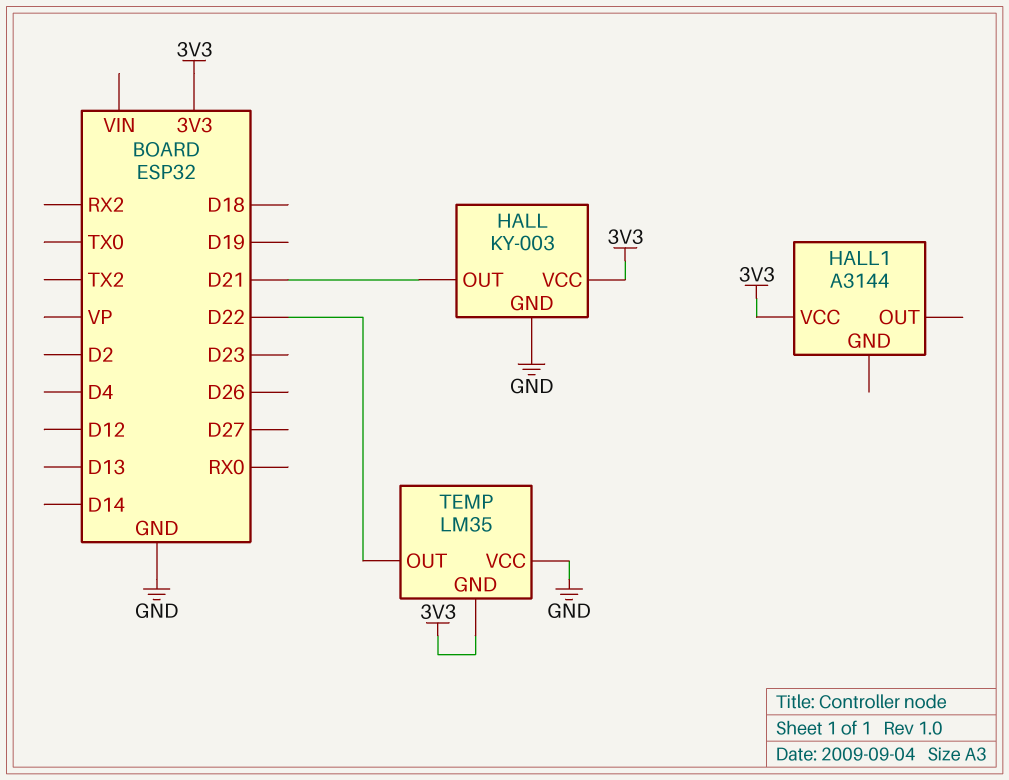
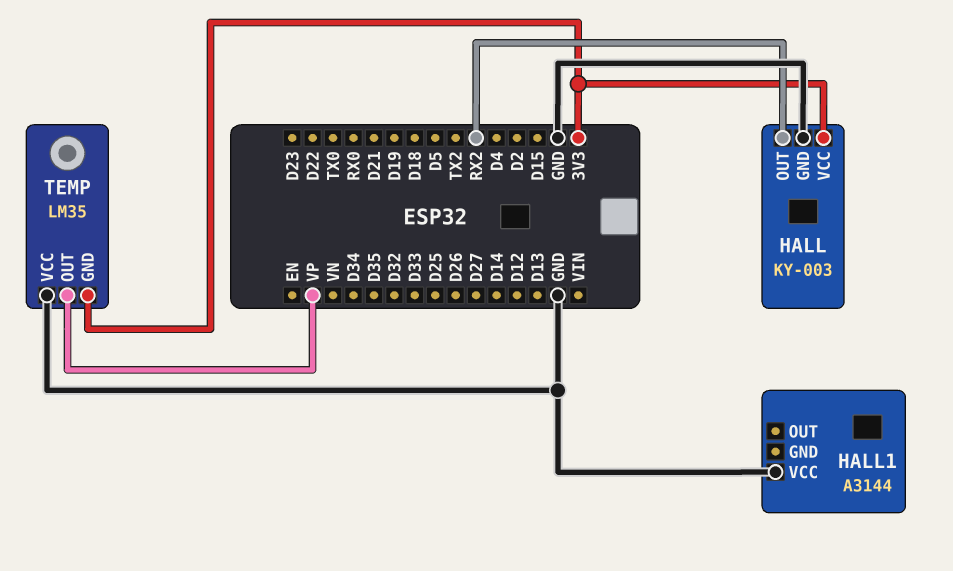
HALL pin OUT: D21 -> RX2
HALL1 pin VCC: 3V3 -> GND
TEMP pin OUT: D22 -> VP

